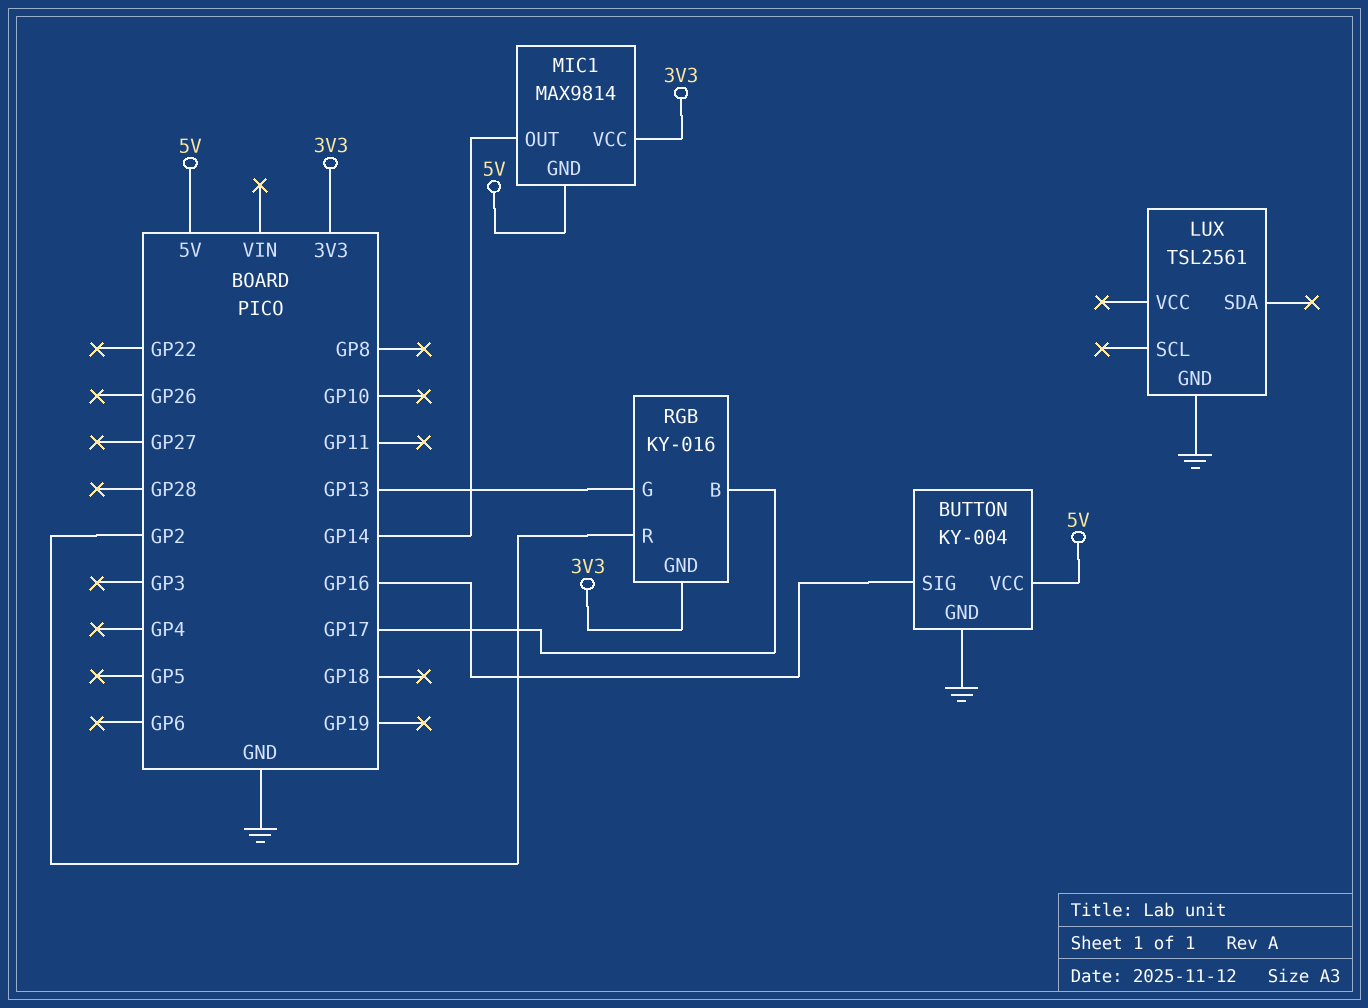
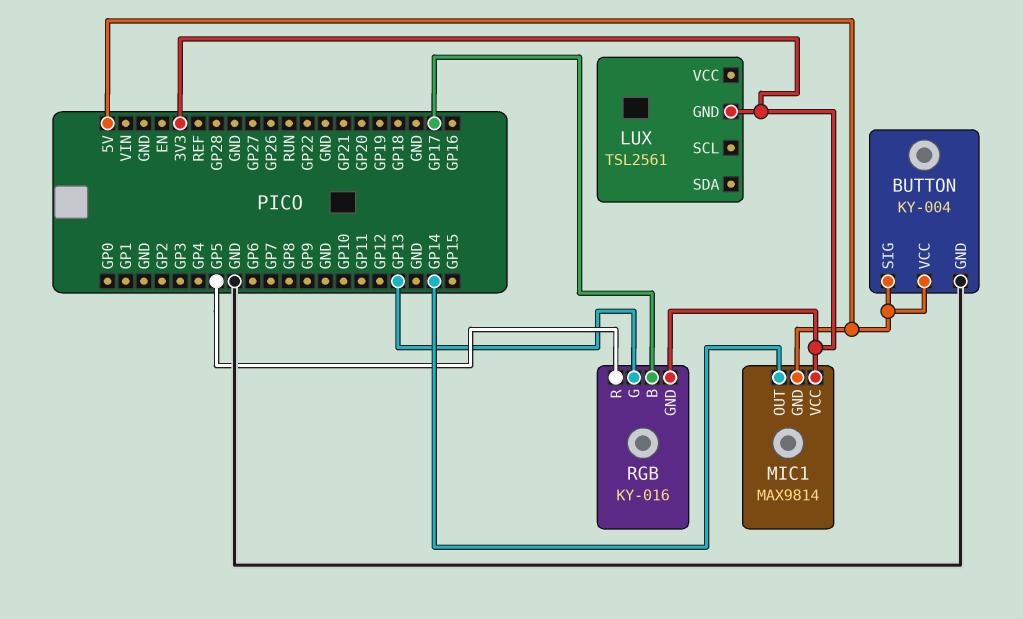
BUTTON pin SIG: GP16 -> 5V
LUX pin GND: GND -> 3V3
RGB pin R: GP2 -> GP5

